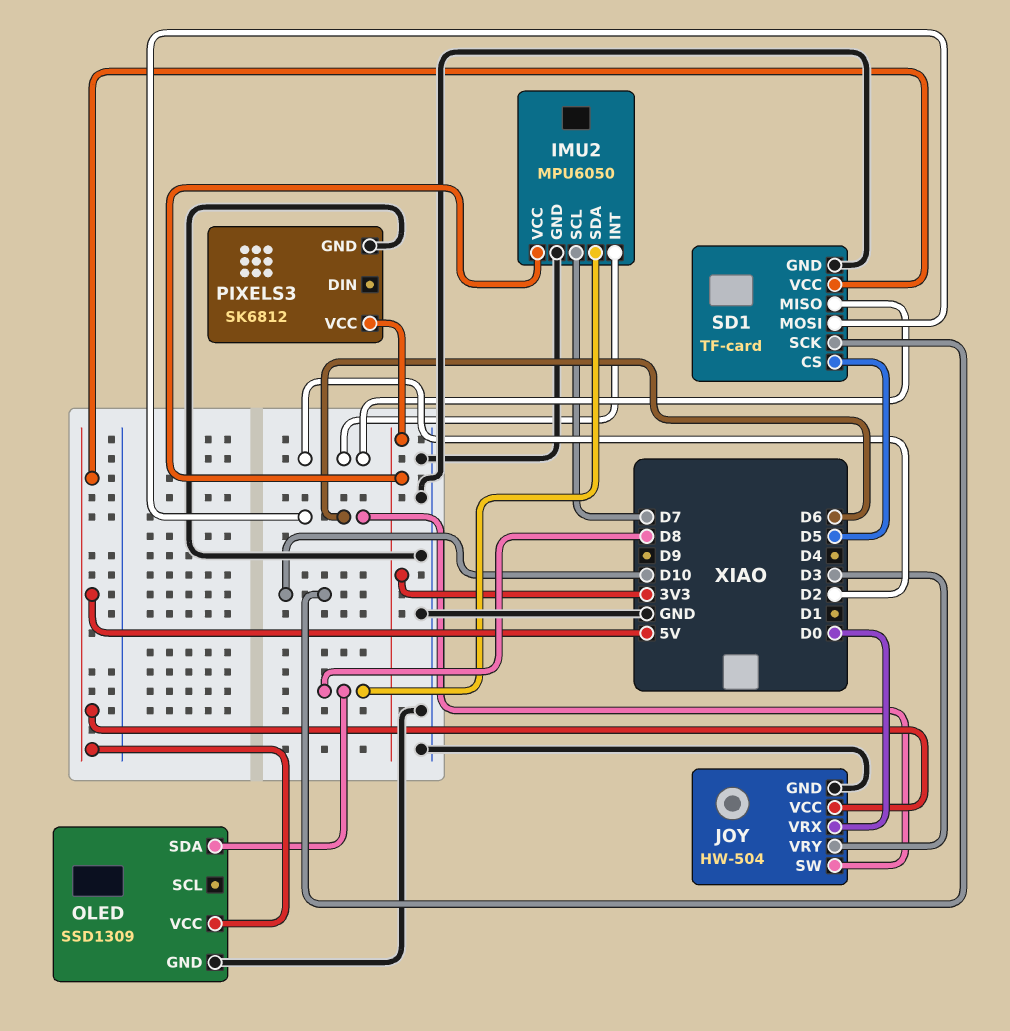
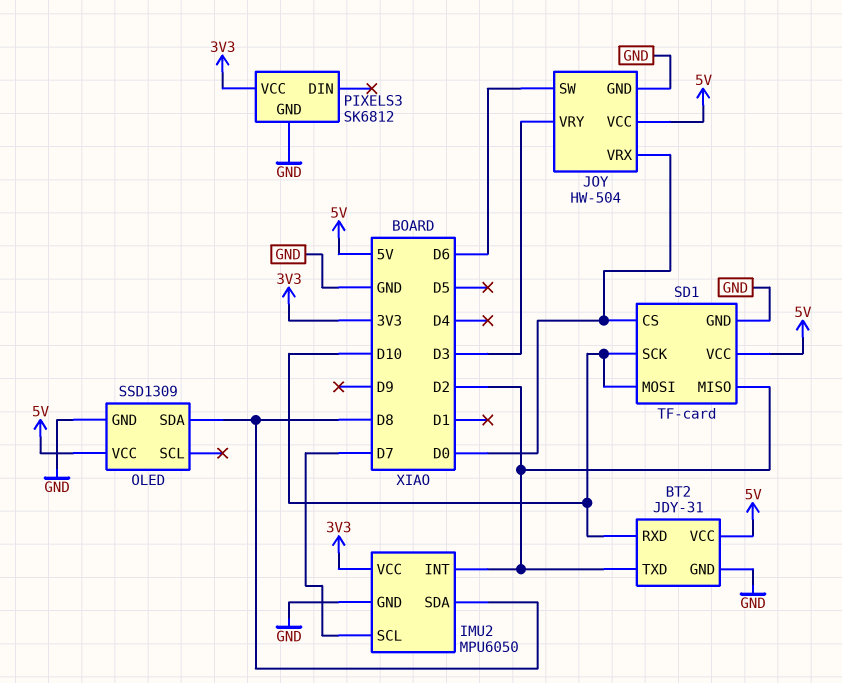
BT2: none -> JDY-31
BT2 pin GND: none -> GND
BT2 pin RXD: none -> D10
BT2 pin TXD: none -> D2
BT2 pin VCC: none -> 5V
SD1 pin CS: D5 -> D0
SD1 pin MOSI: D6 -> D10

